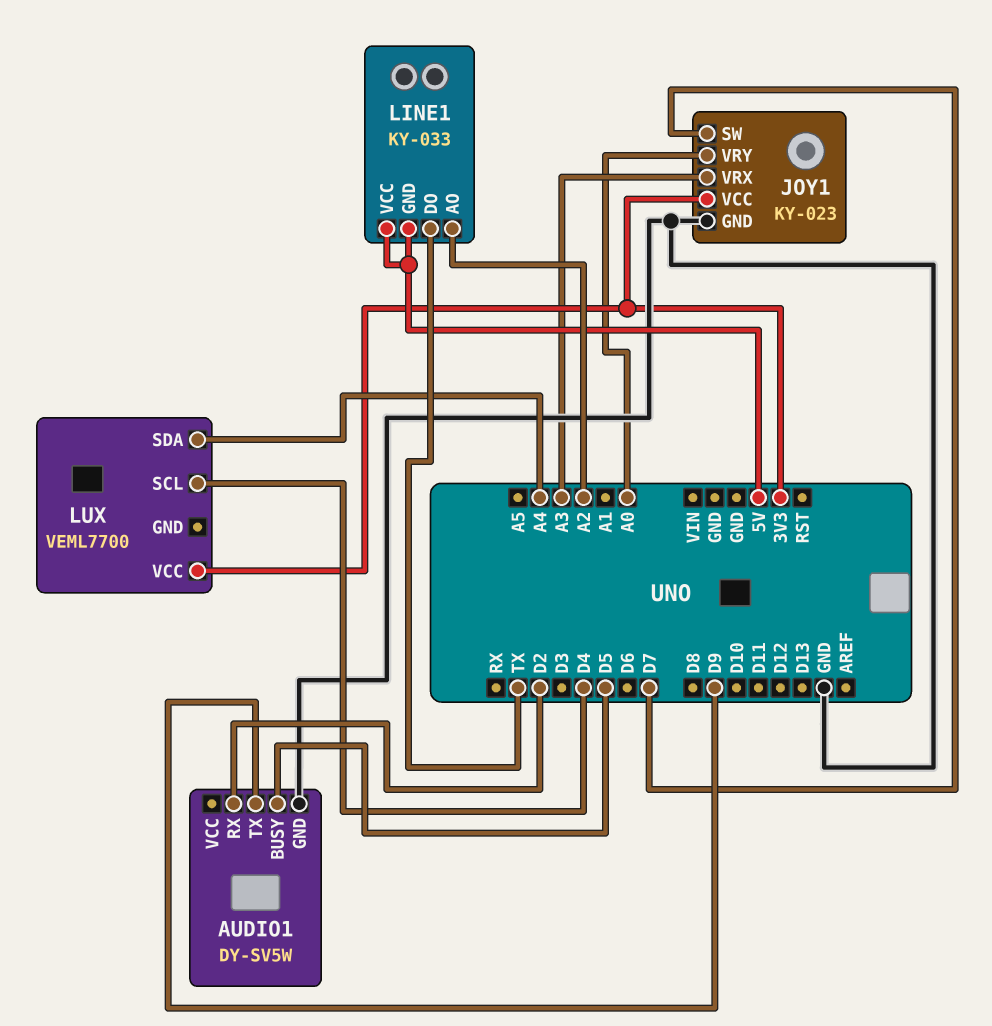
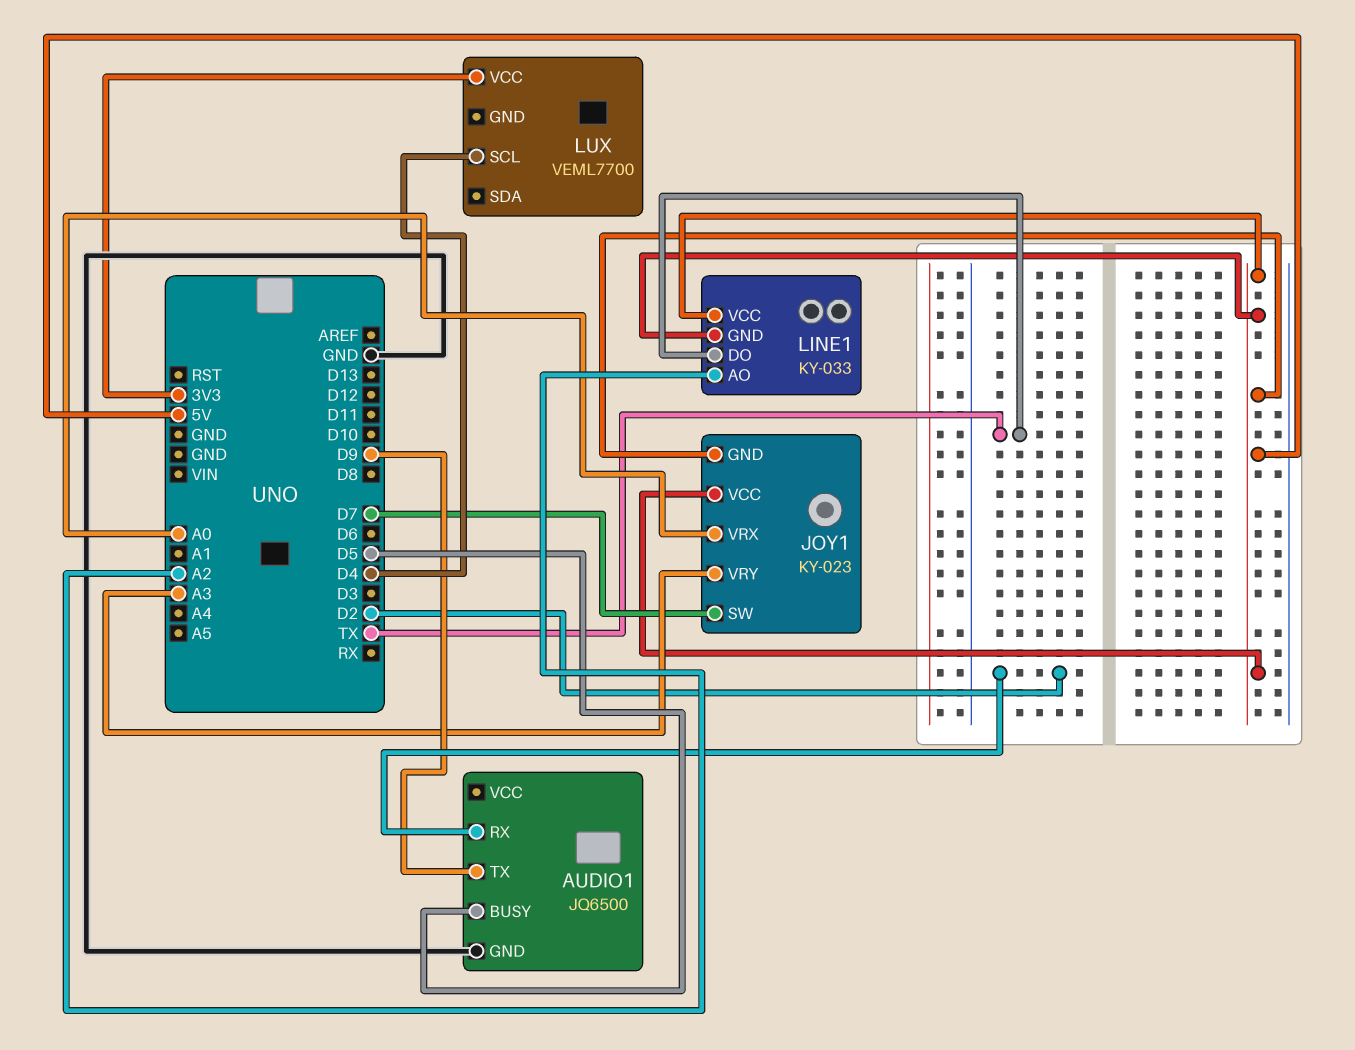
AUDIO1: DY-SV5W -> JQ6500
JOY1 pin GND: GND -> 5V
JOY1 pin VCC: 3V3 -> 5V
JOY1 pin VRX: A3 -> A0
JOY1 pin VRY: A0 -> A3
LUX pin SDA: A4 -> none

